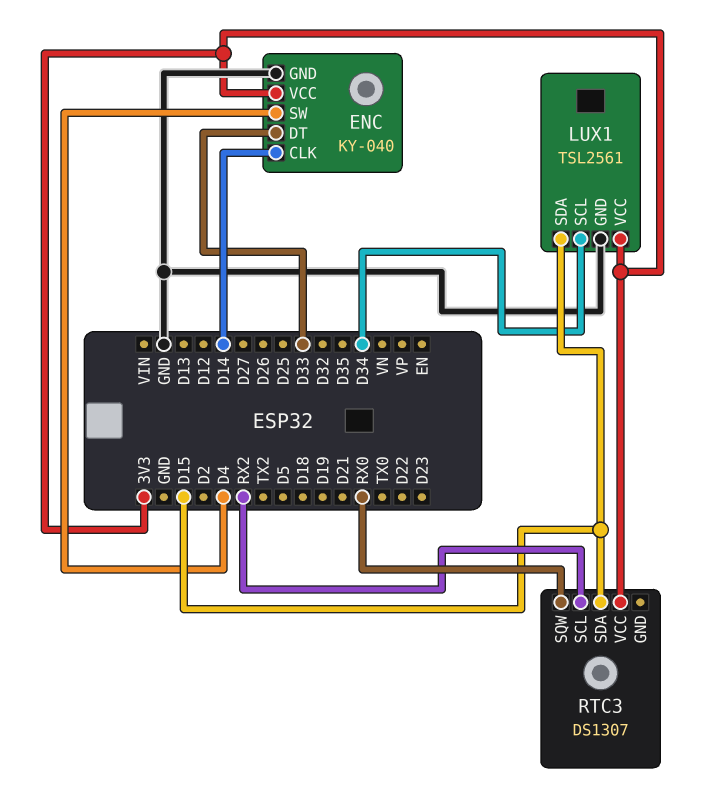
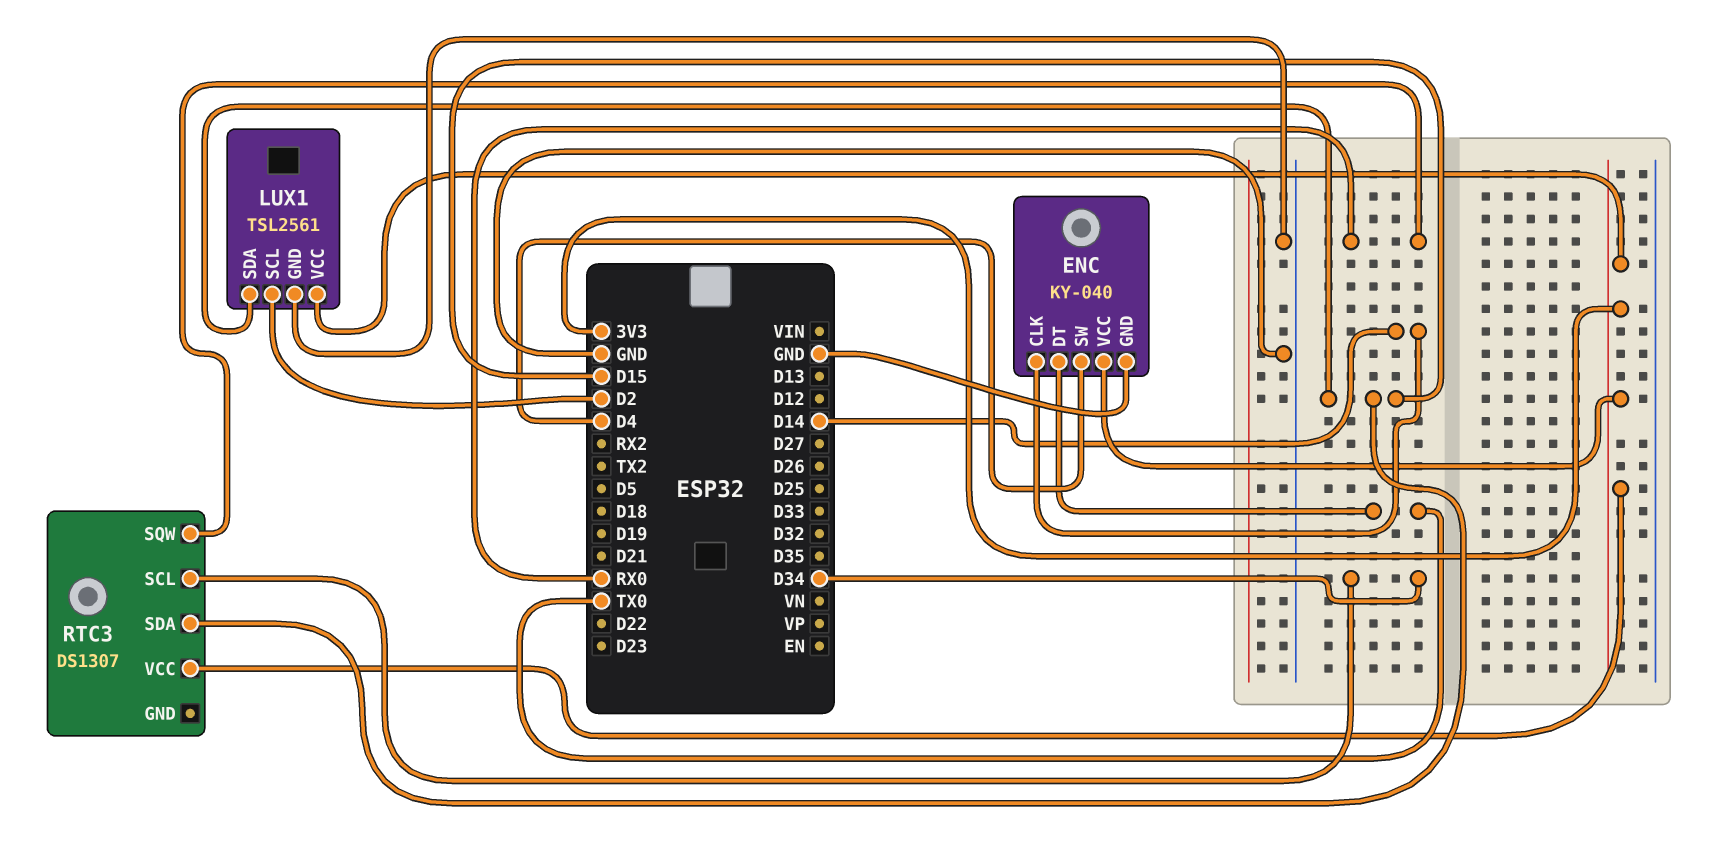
ENC pin DT: D33 -> TX0
LUX1 pin SCL: D34 -> D2
RTC3 pin SCL: RX2 -> D34

